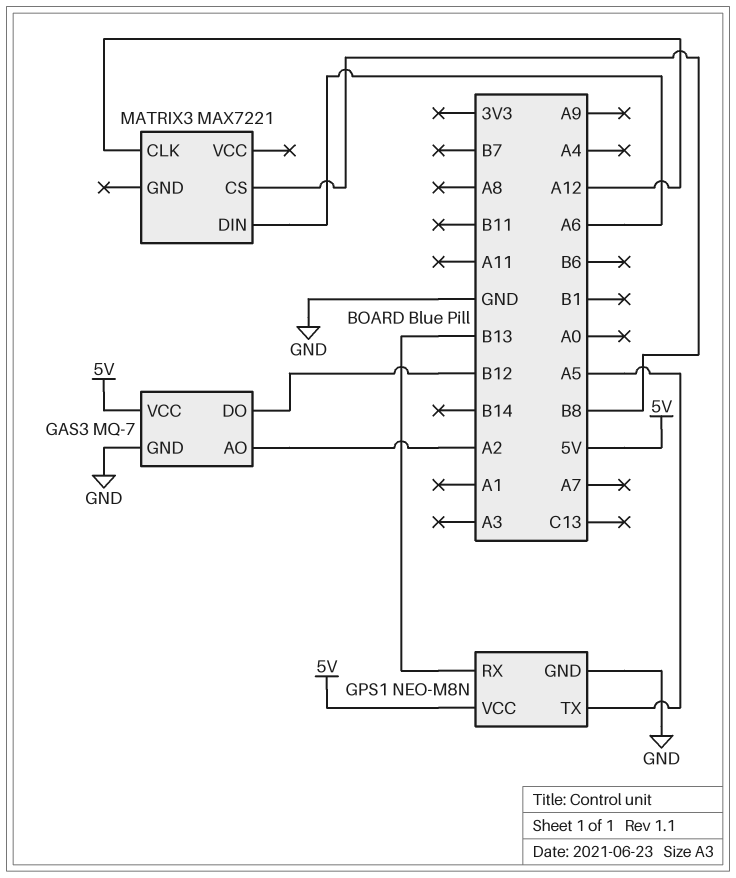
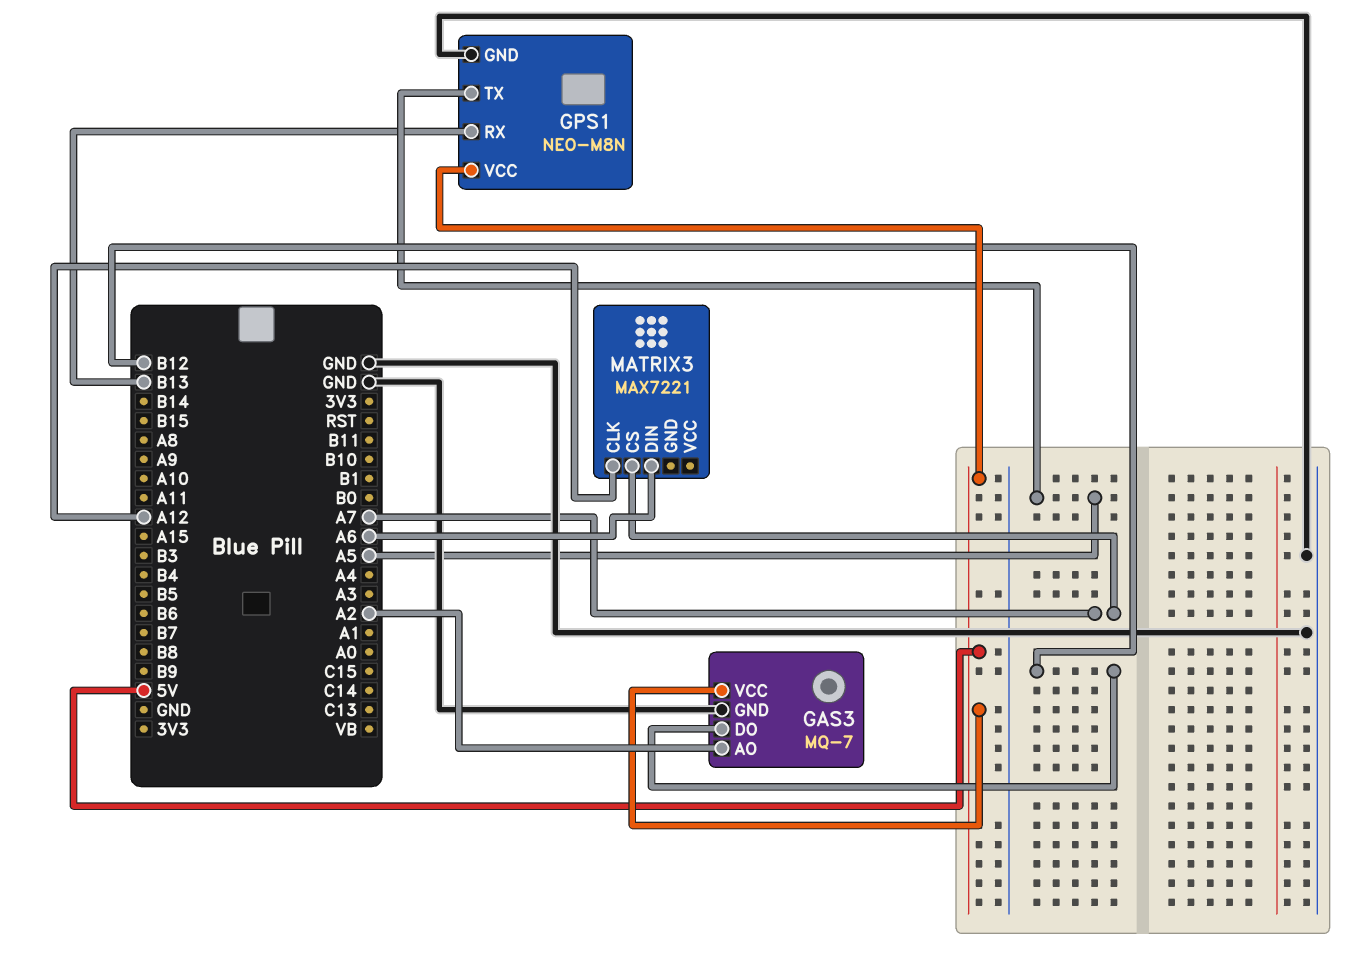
MATRIX3 pin CS: B8 -> A7

